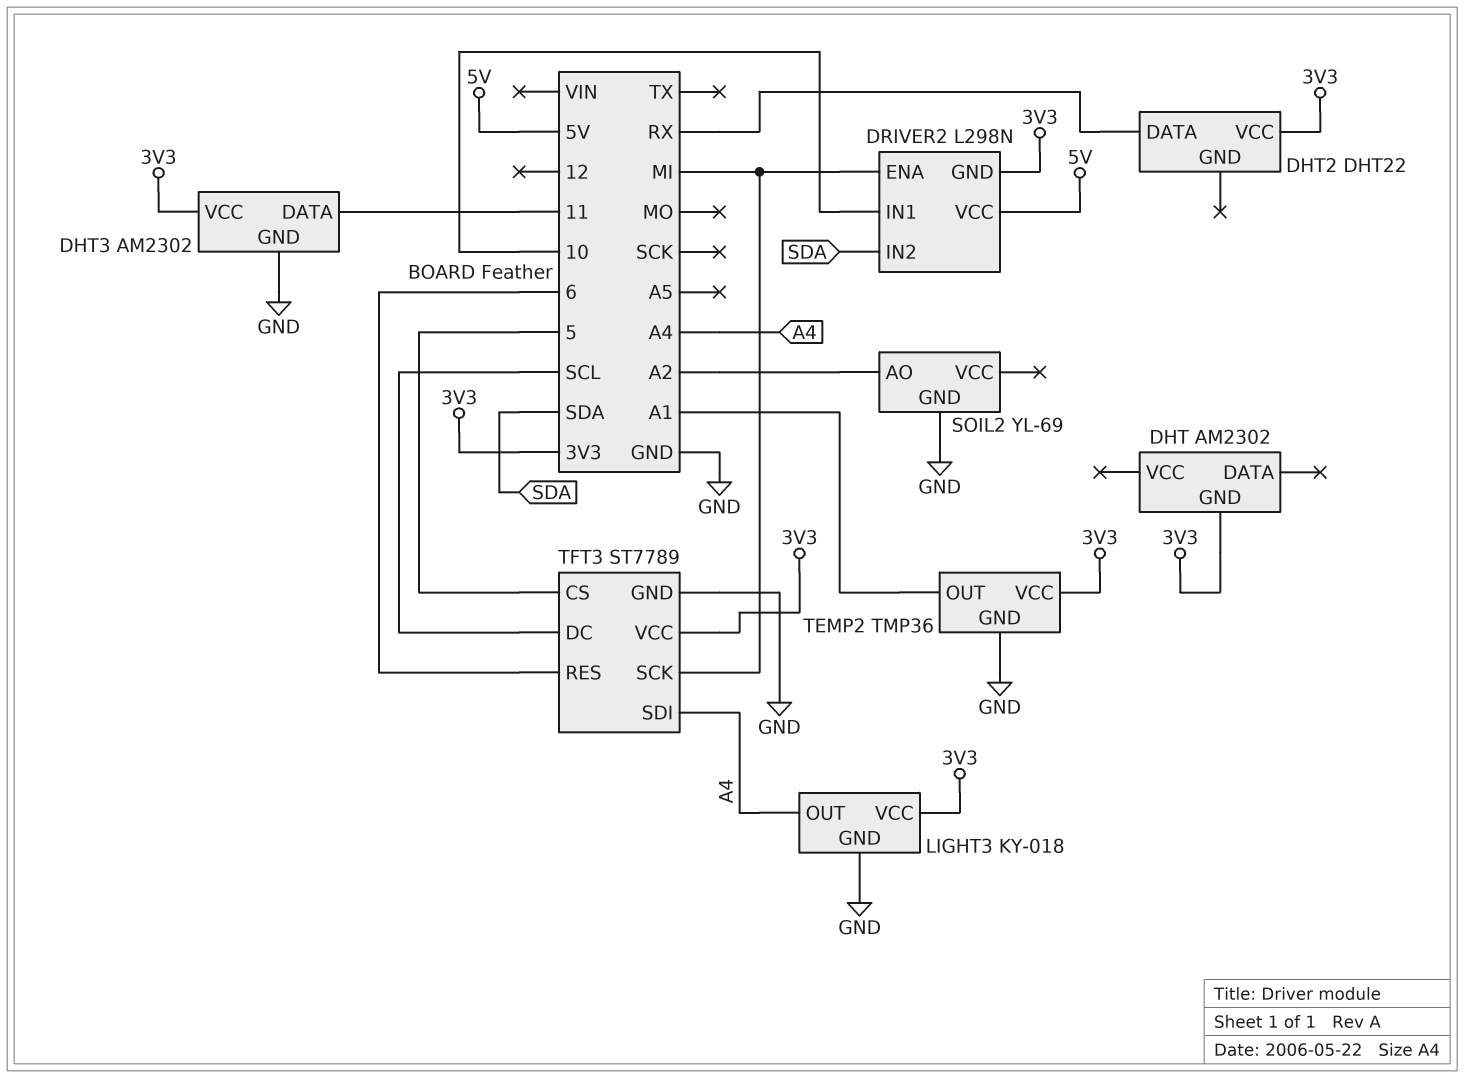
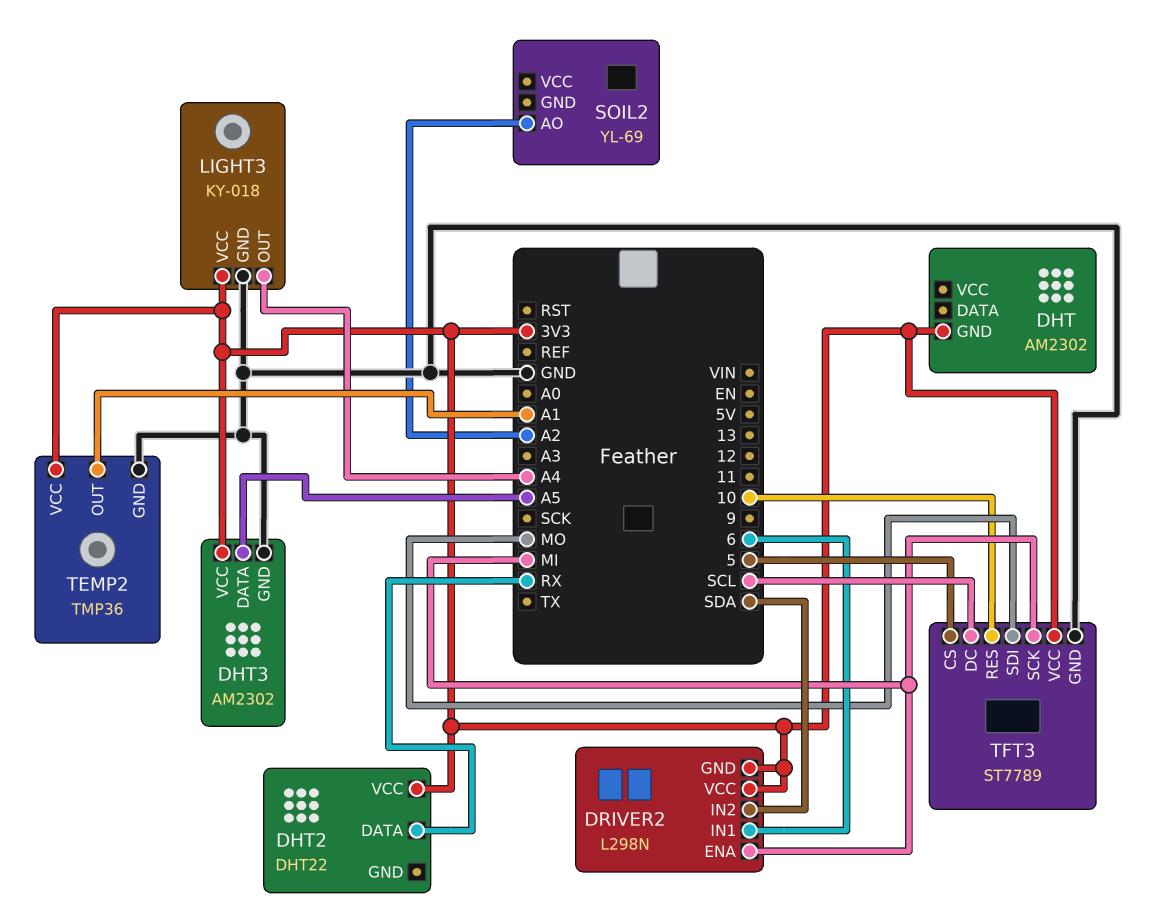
DHT3 pin DATA: 11 -> A5
DRIVER2 pin IN1: 10 -> 6
DRIVER2 pin VCC: 5V -> 3V3
SOIL2 pin GND: GND -> none
TFT3 pin RES: 6 -> 10
TFT3 pin SDI: A4 -> MO

